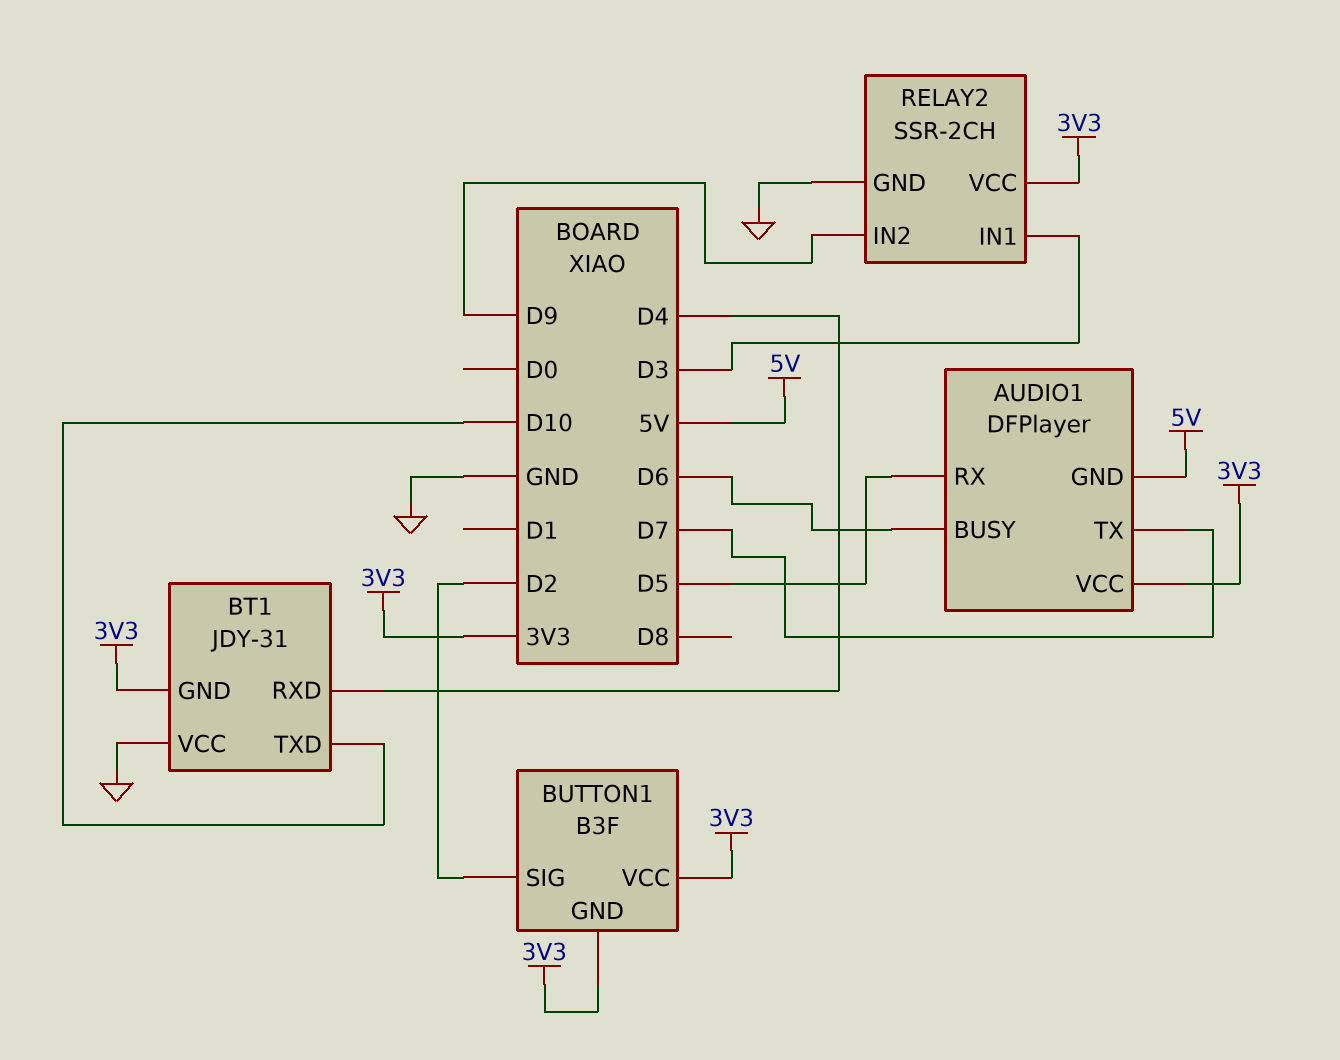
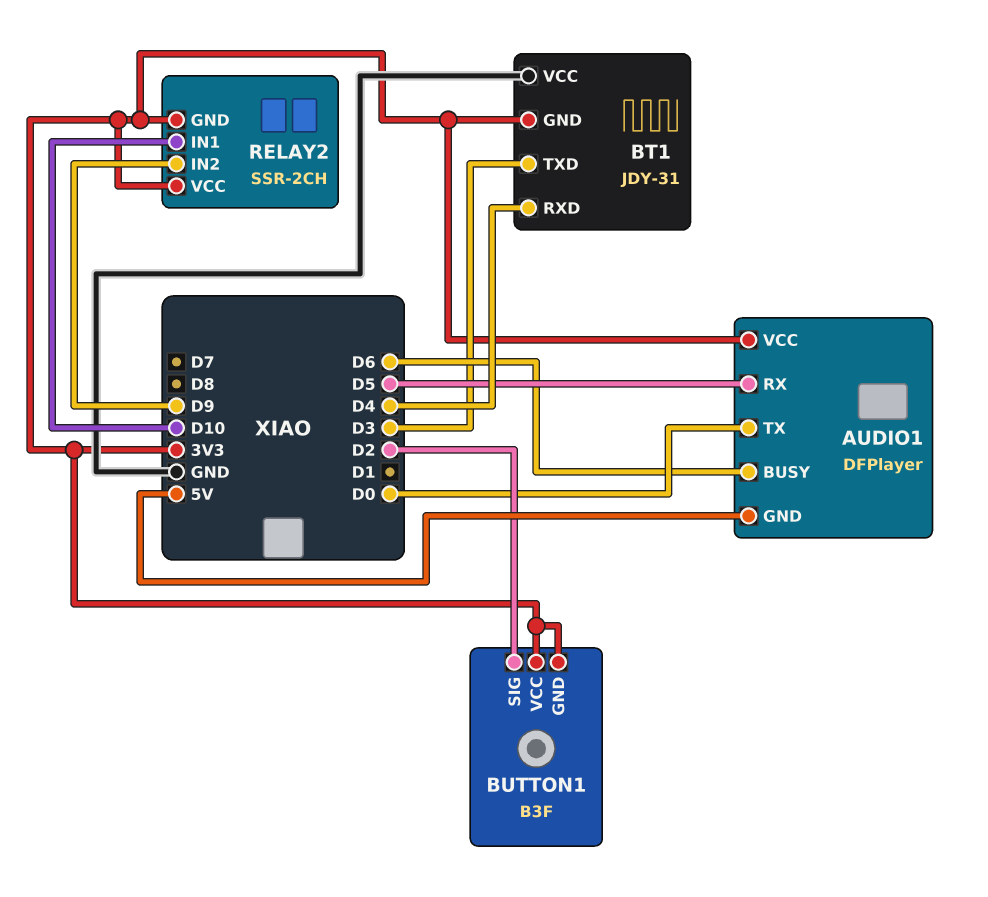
AUDIO1 pin TX: D7 -> D0
BT1 pin TXD: D10 -> D3
RELAY2 pin GND: GND -> 3V3
RELAY2 pin IN1: D3 -> D10

